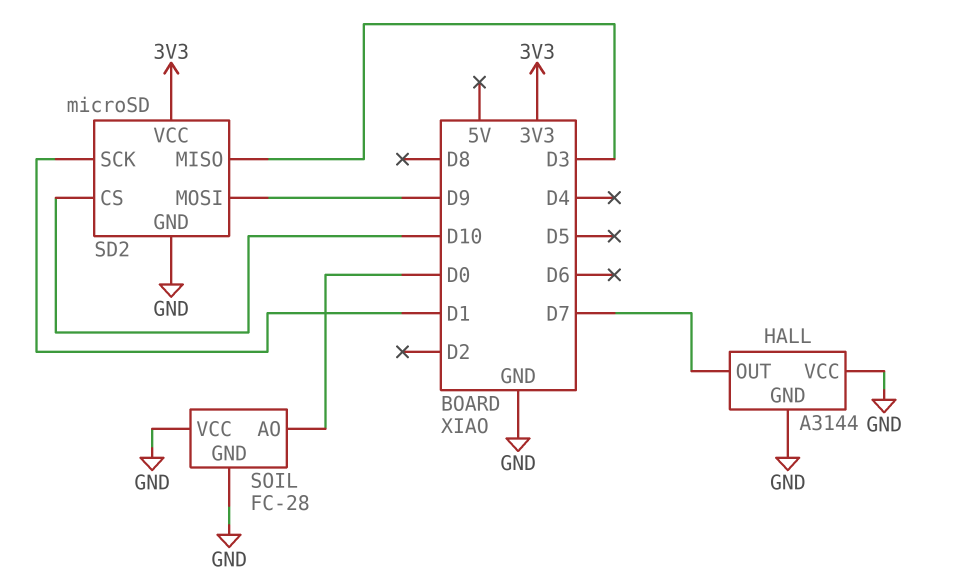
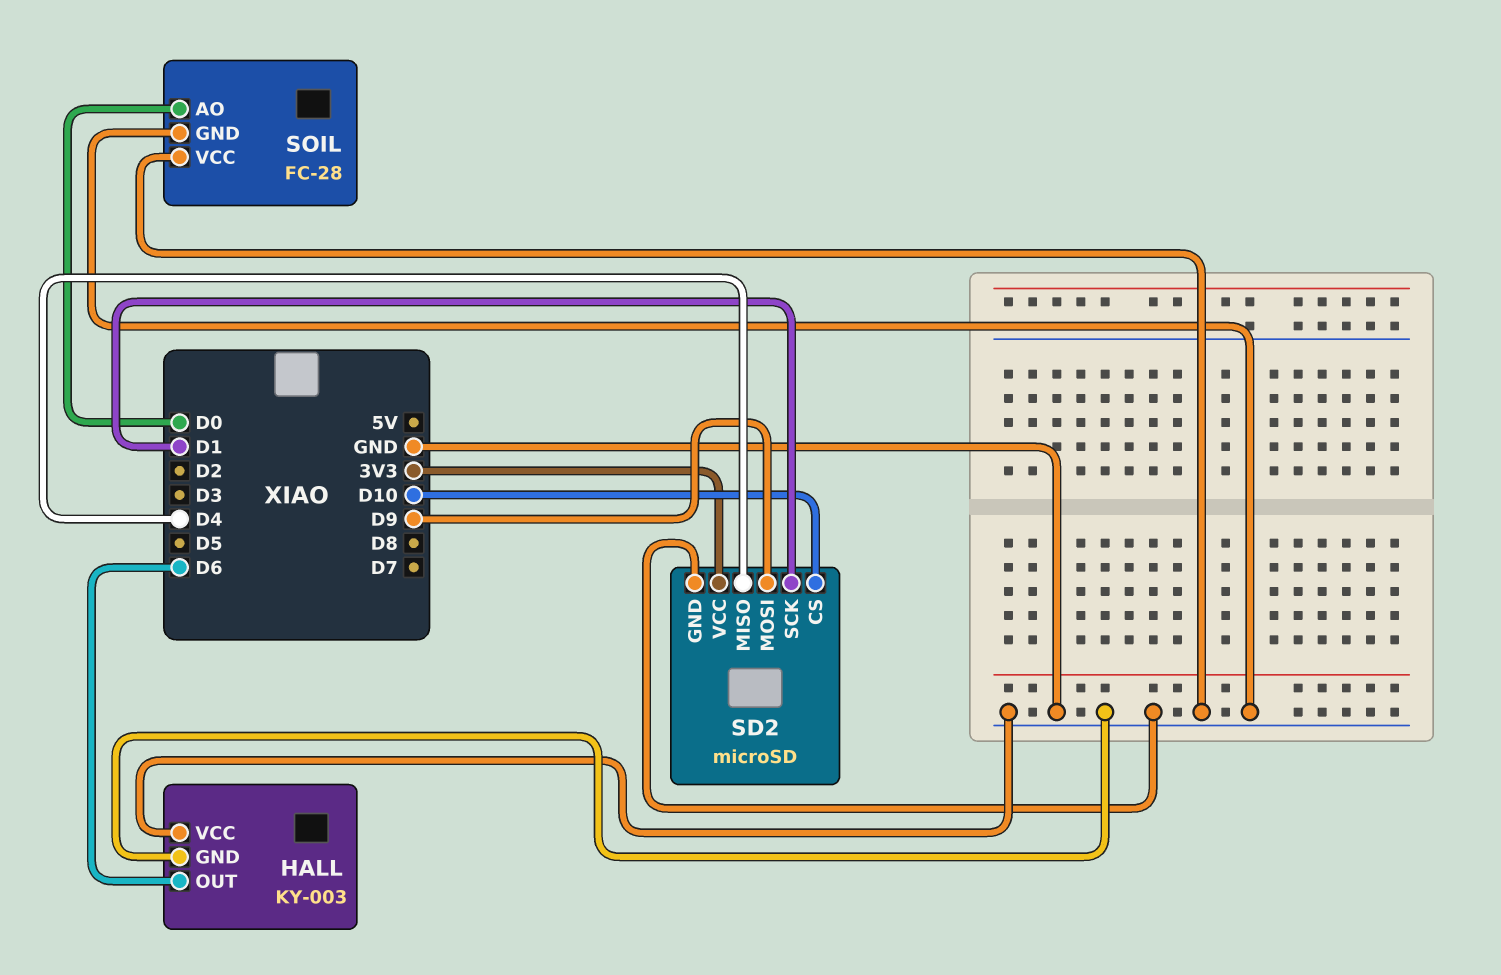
HALL: A3144 -> KY-003
HALL pin OUT: D7 -> D6
SD2 pin MISO: D3 -> D4

